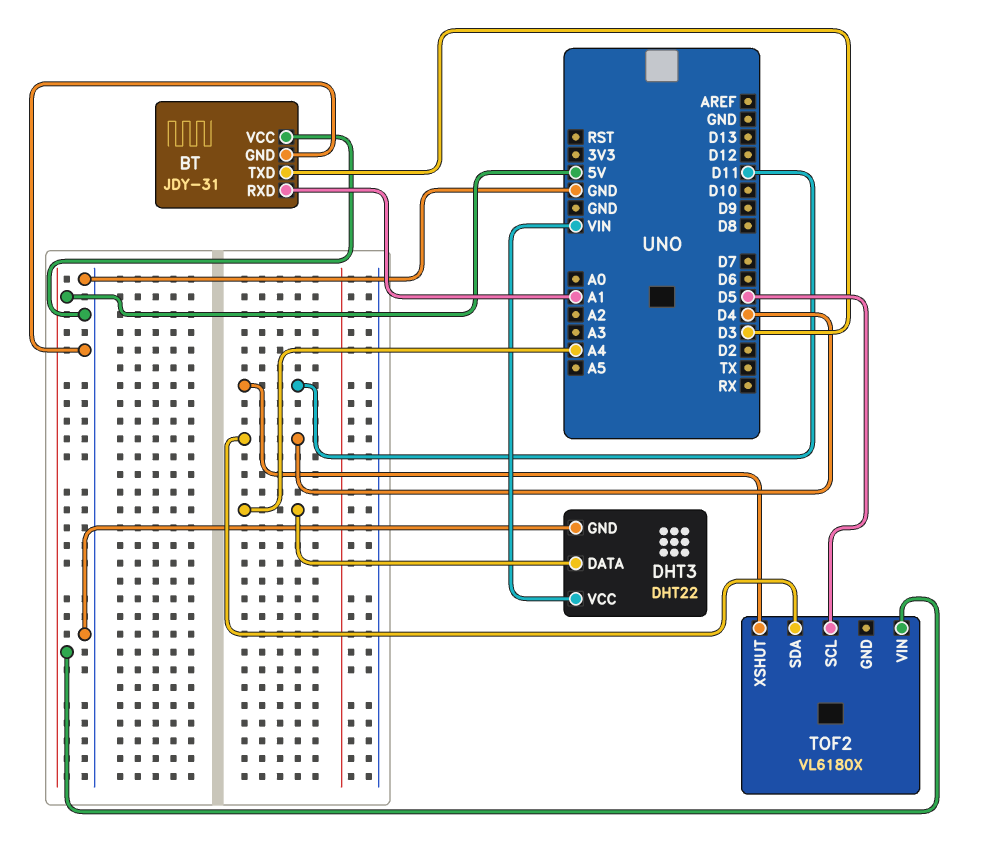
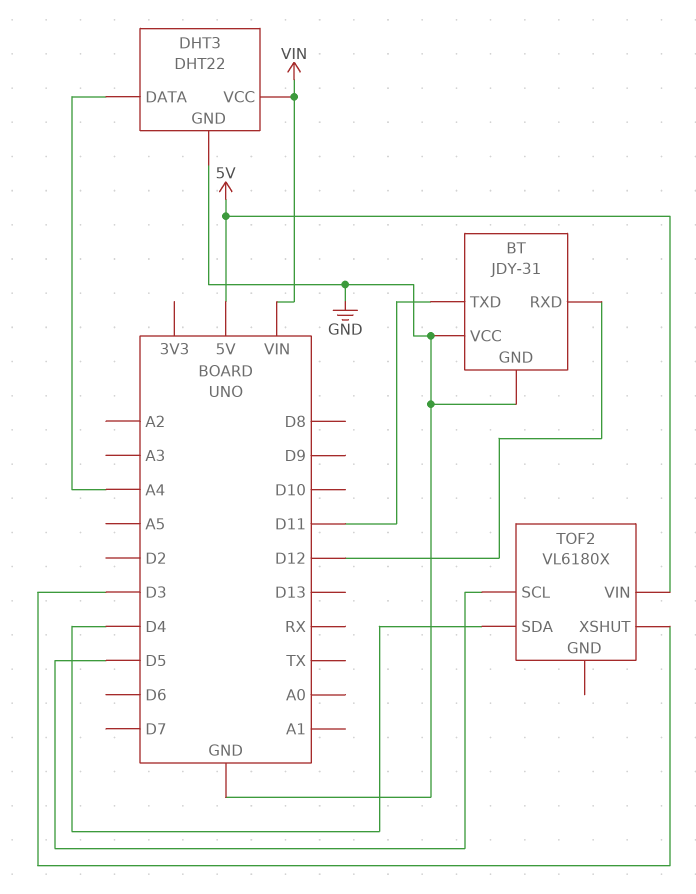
BT pin RXD: A1 -> D12
BT pin TXD: D3 -> D11
TOF2 pin XSHUT: D11 -> D3

